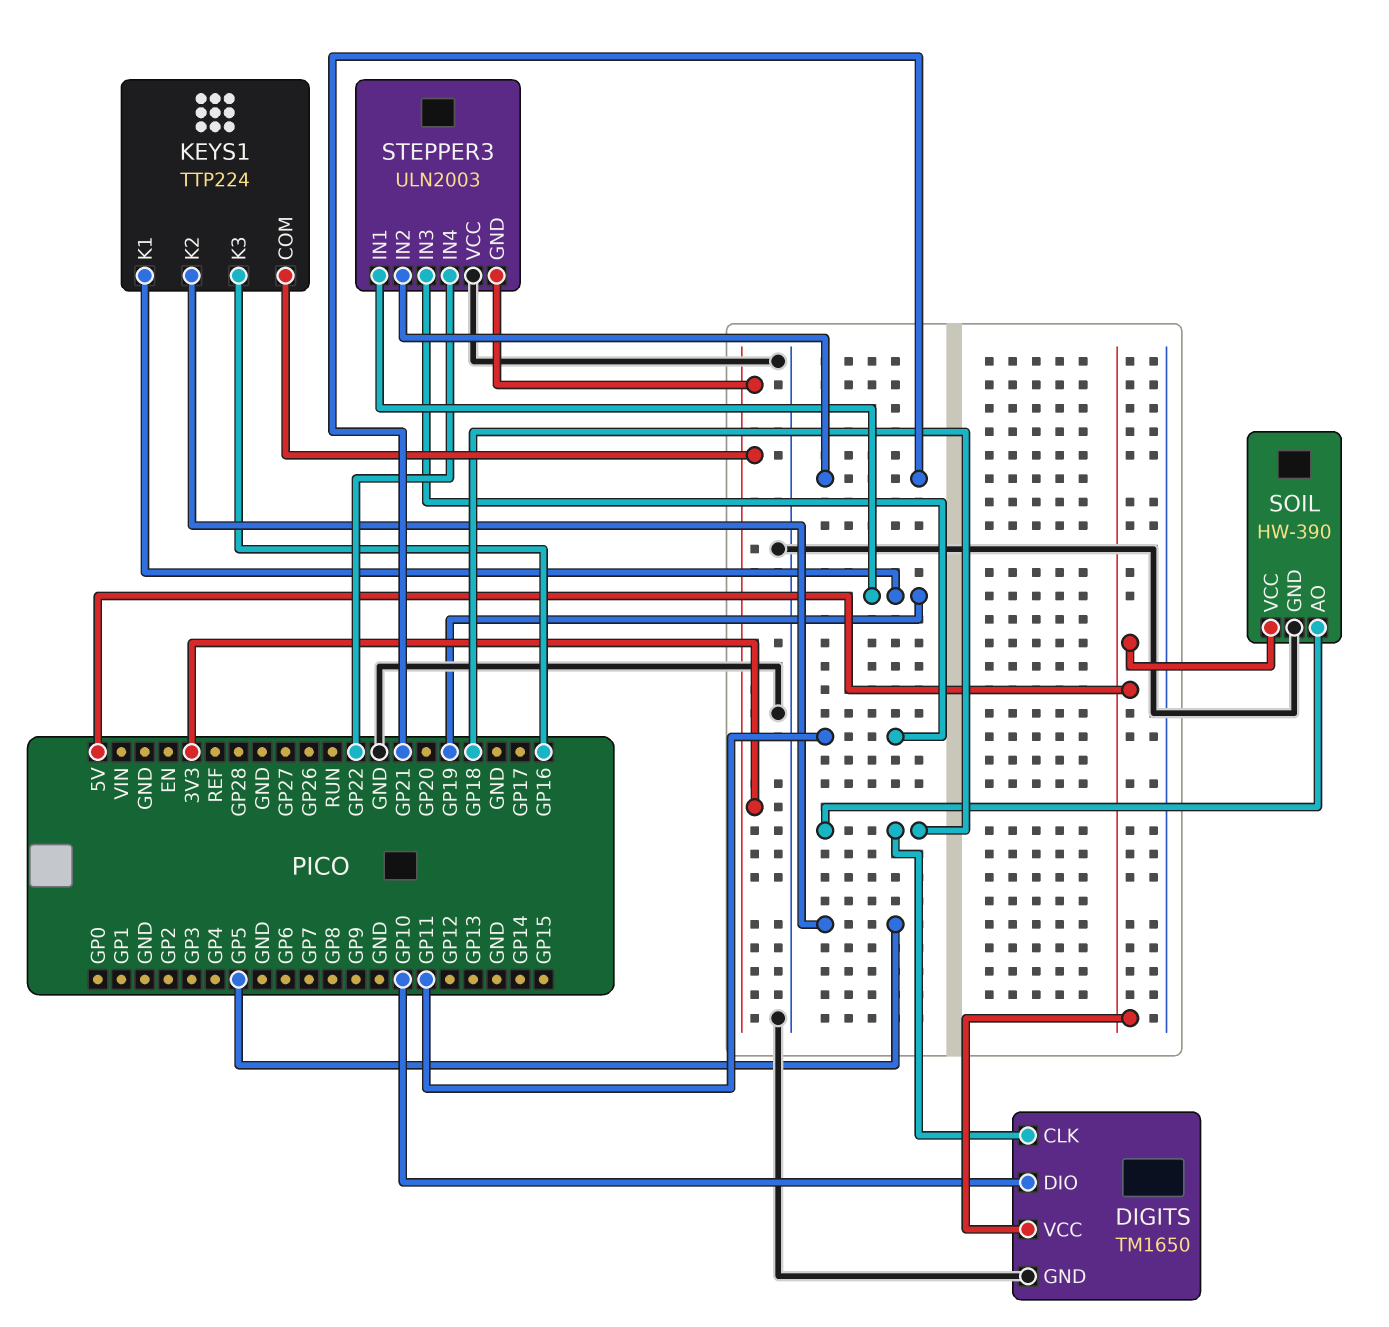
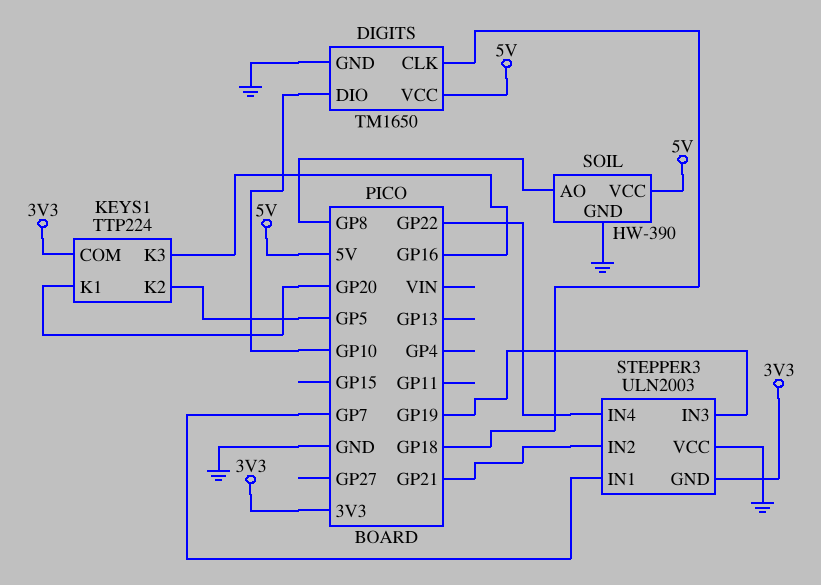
KEYS1 pin K1: GP19 -> GP20
SOIL pin AO: GP18 -> GP8
STEPPER3 pin IN1: GP19 -> GP7
STEPPER3 pin IN3: GP11 -> GP19

